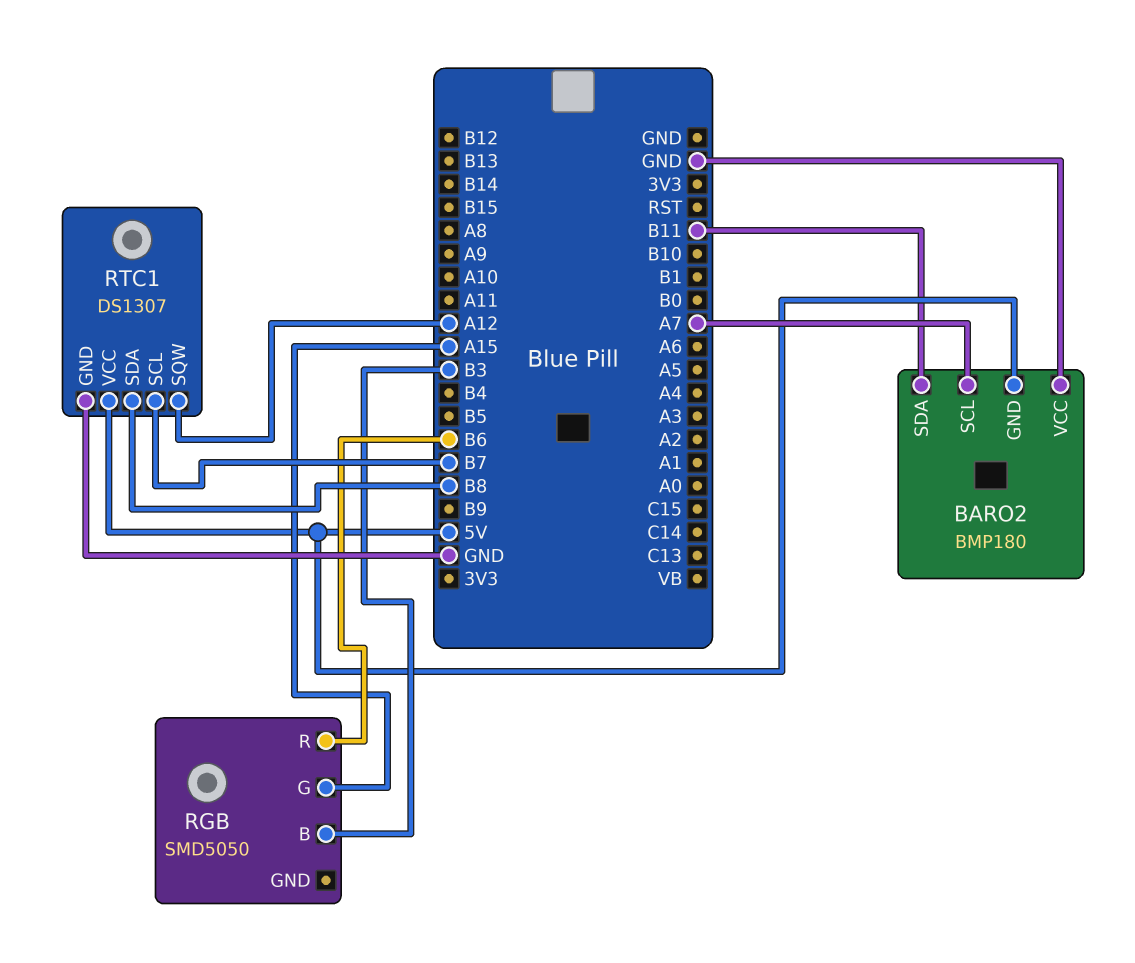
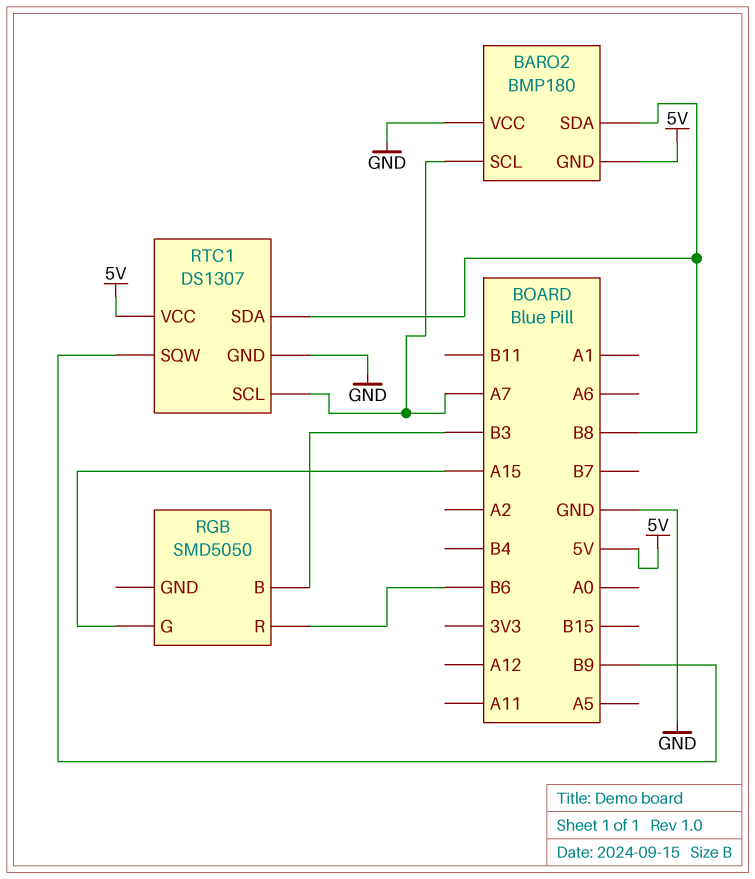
BARO2 pin SDA: B11 -> B8
RTC1 pin SCL: B7 -> A7
RTC1 pin SQW: A12 -> B9

